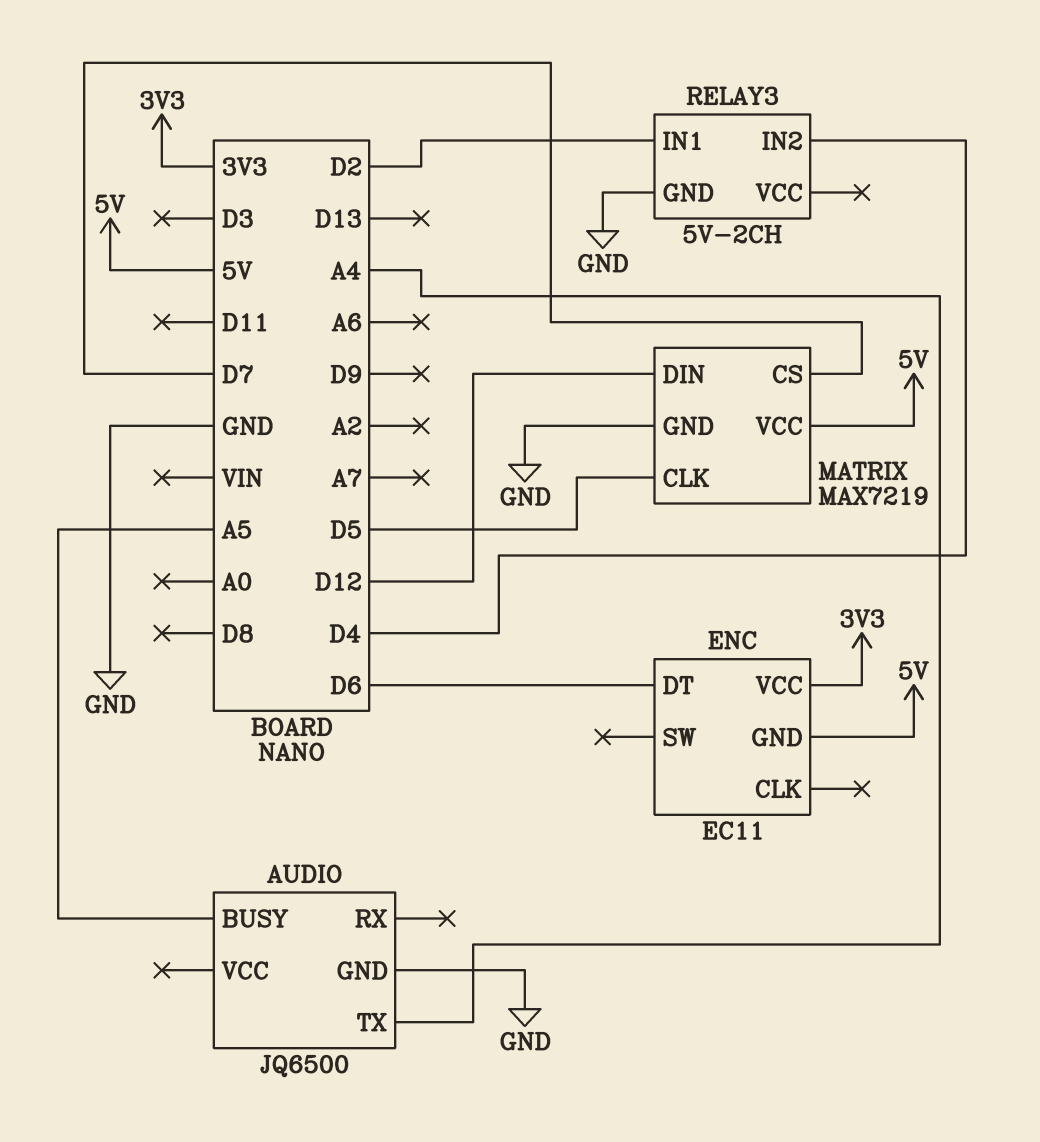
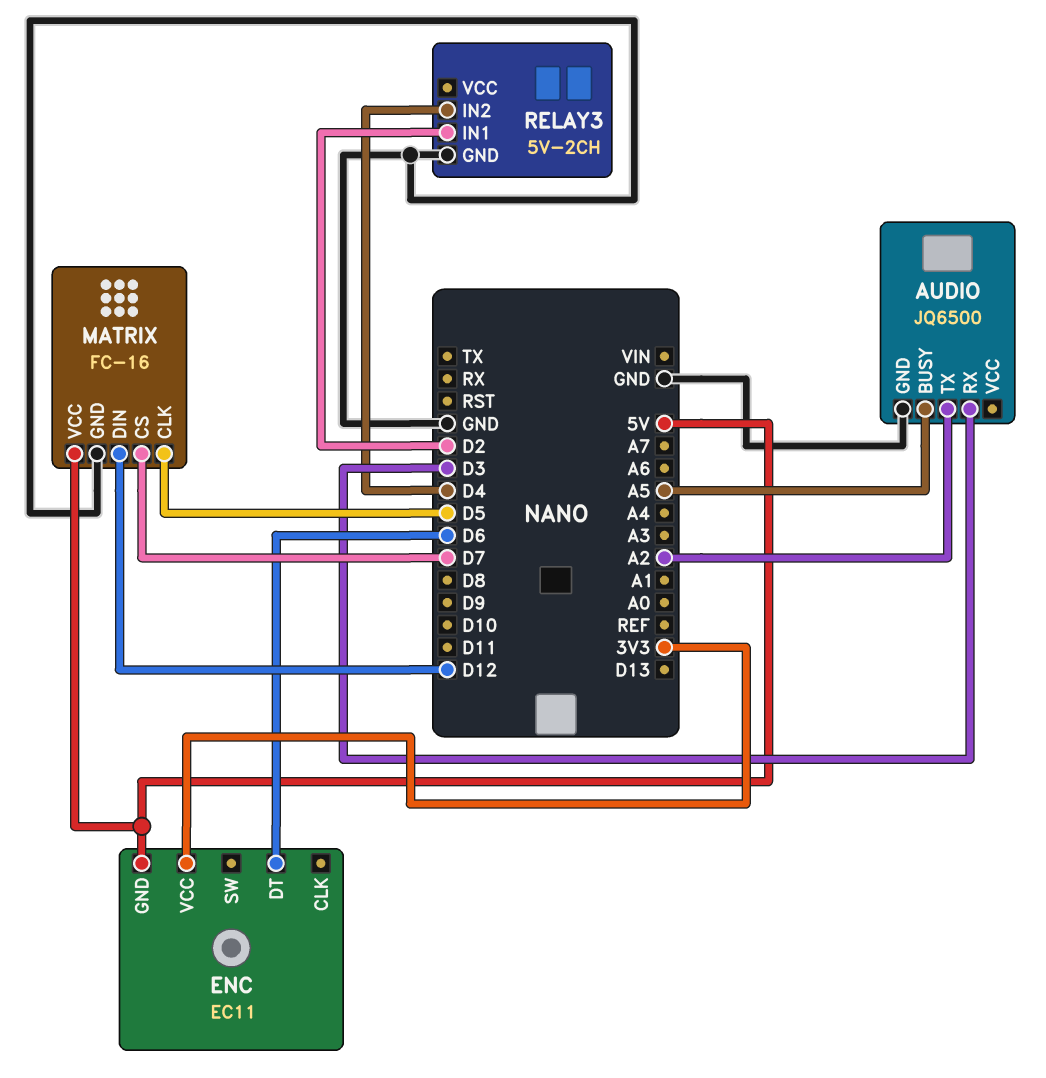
AUDIO pin RX: none -> D3
AUDIO pin TX: A4 -> A2
MATRIX: MAX7219 -> FC-16

